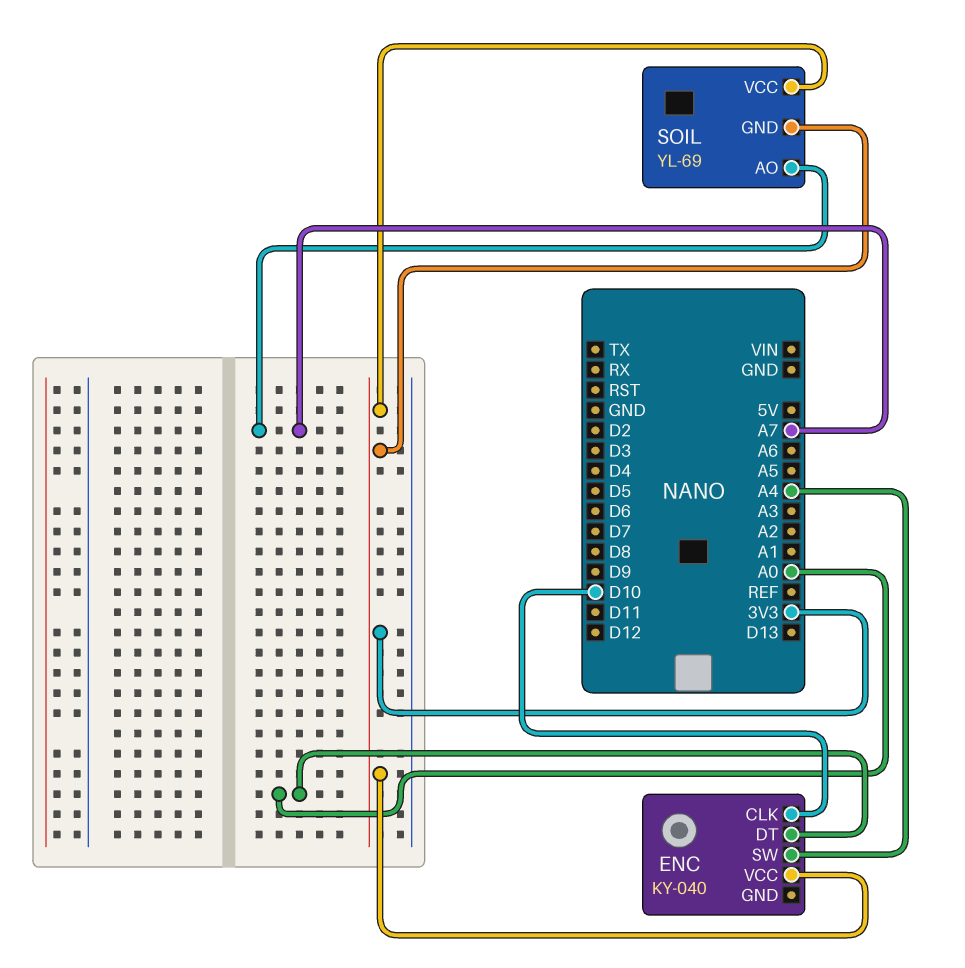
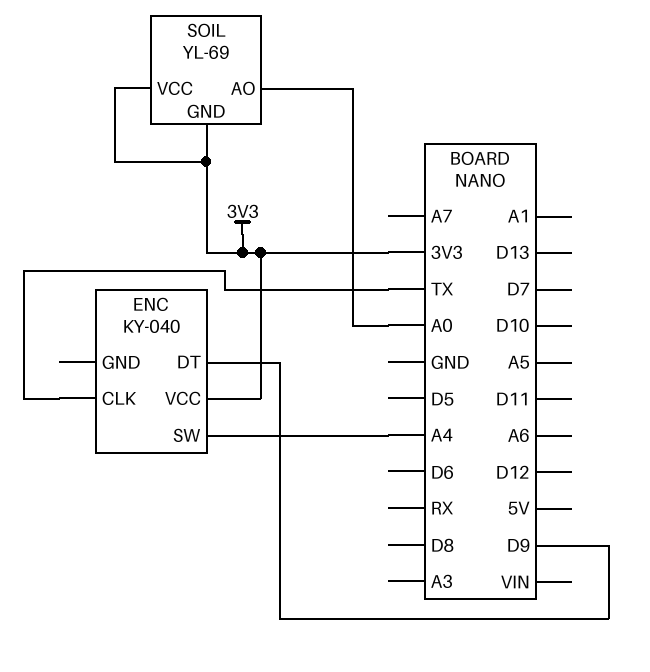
ENC pin CLK: D10 -> TX
ENC pin DT: A0 -> D9
SOIL pin AO: A7 -> A0

